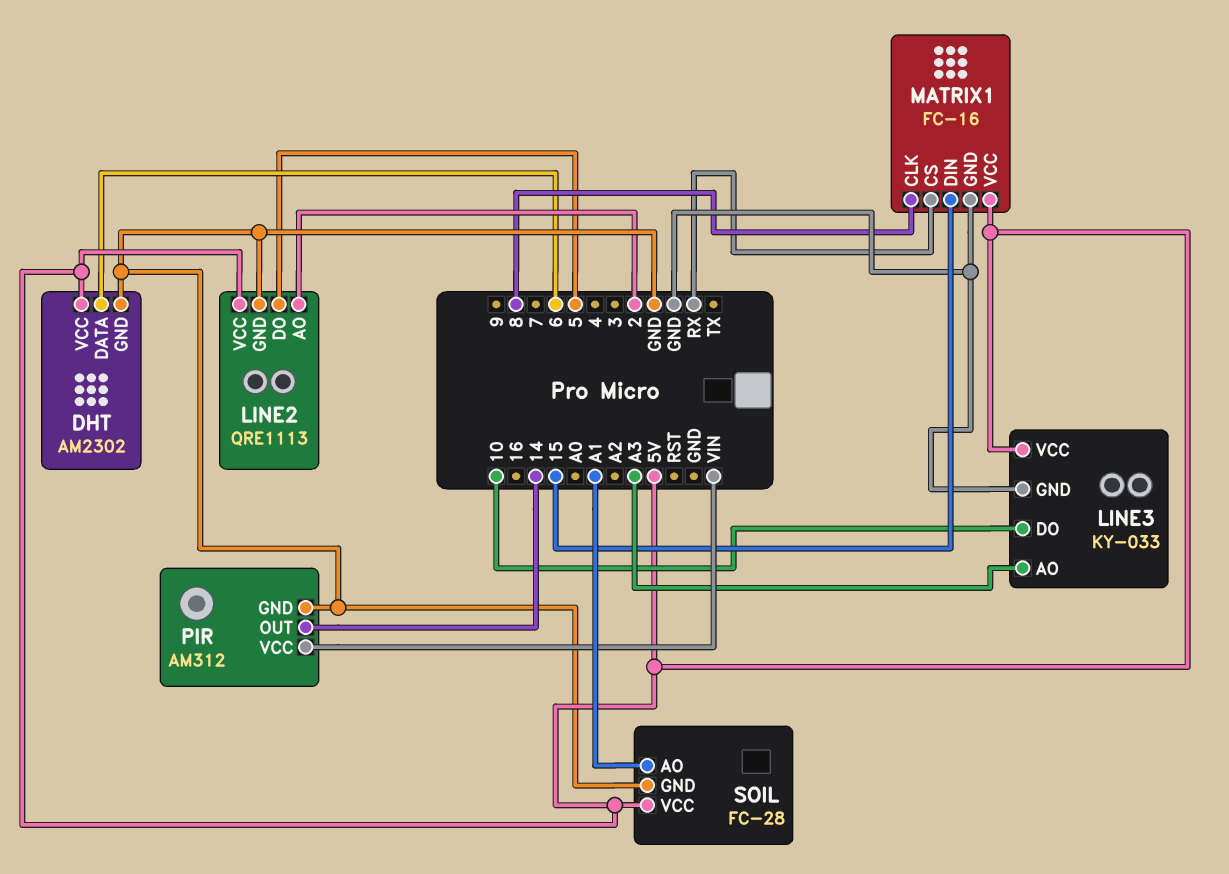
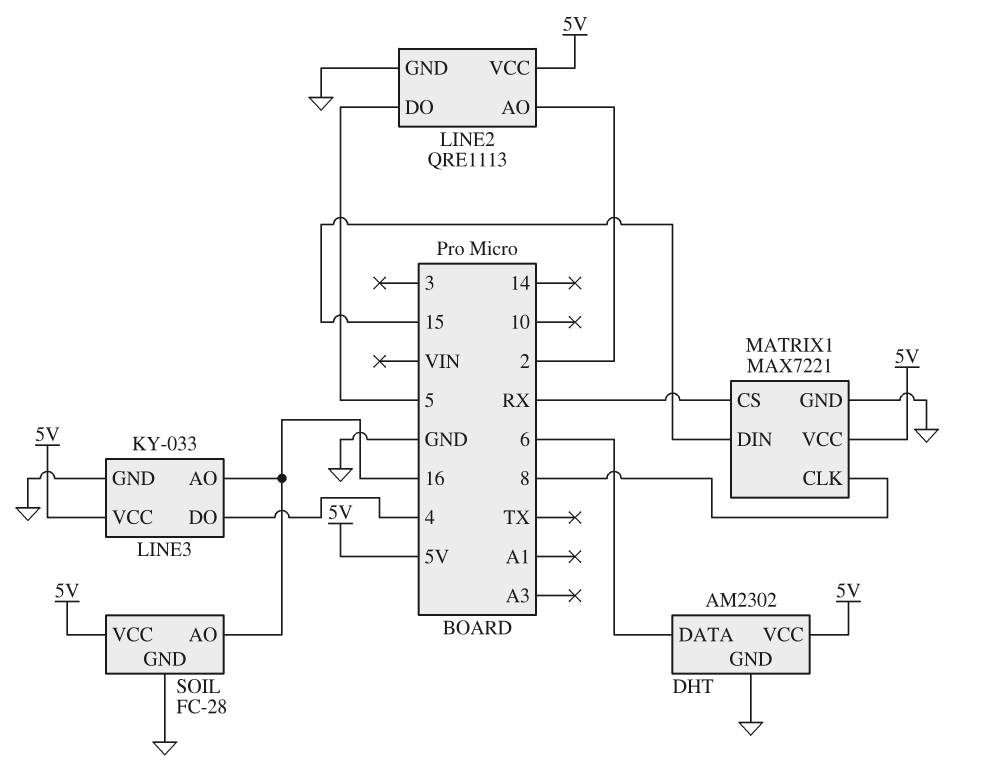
LINE3 pin AO: A3 -> 16
LINE3 pin DO: 10 -> 4
MATRIX1: FC-16 -> MAX7221
PIR: AM312 -> none
PIR pin GND: GND -> none
PIR pin OUT: 14 -> none
PIR pin VCC: VIN -> none
SOIL pin AO: A1 -> 16

